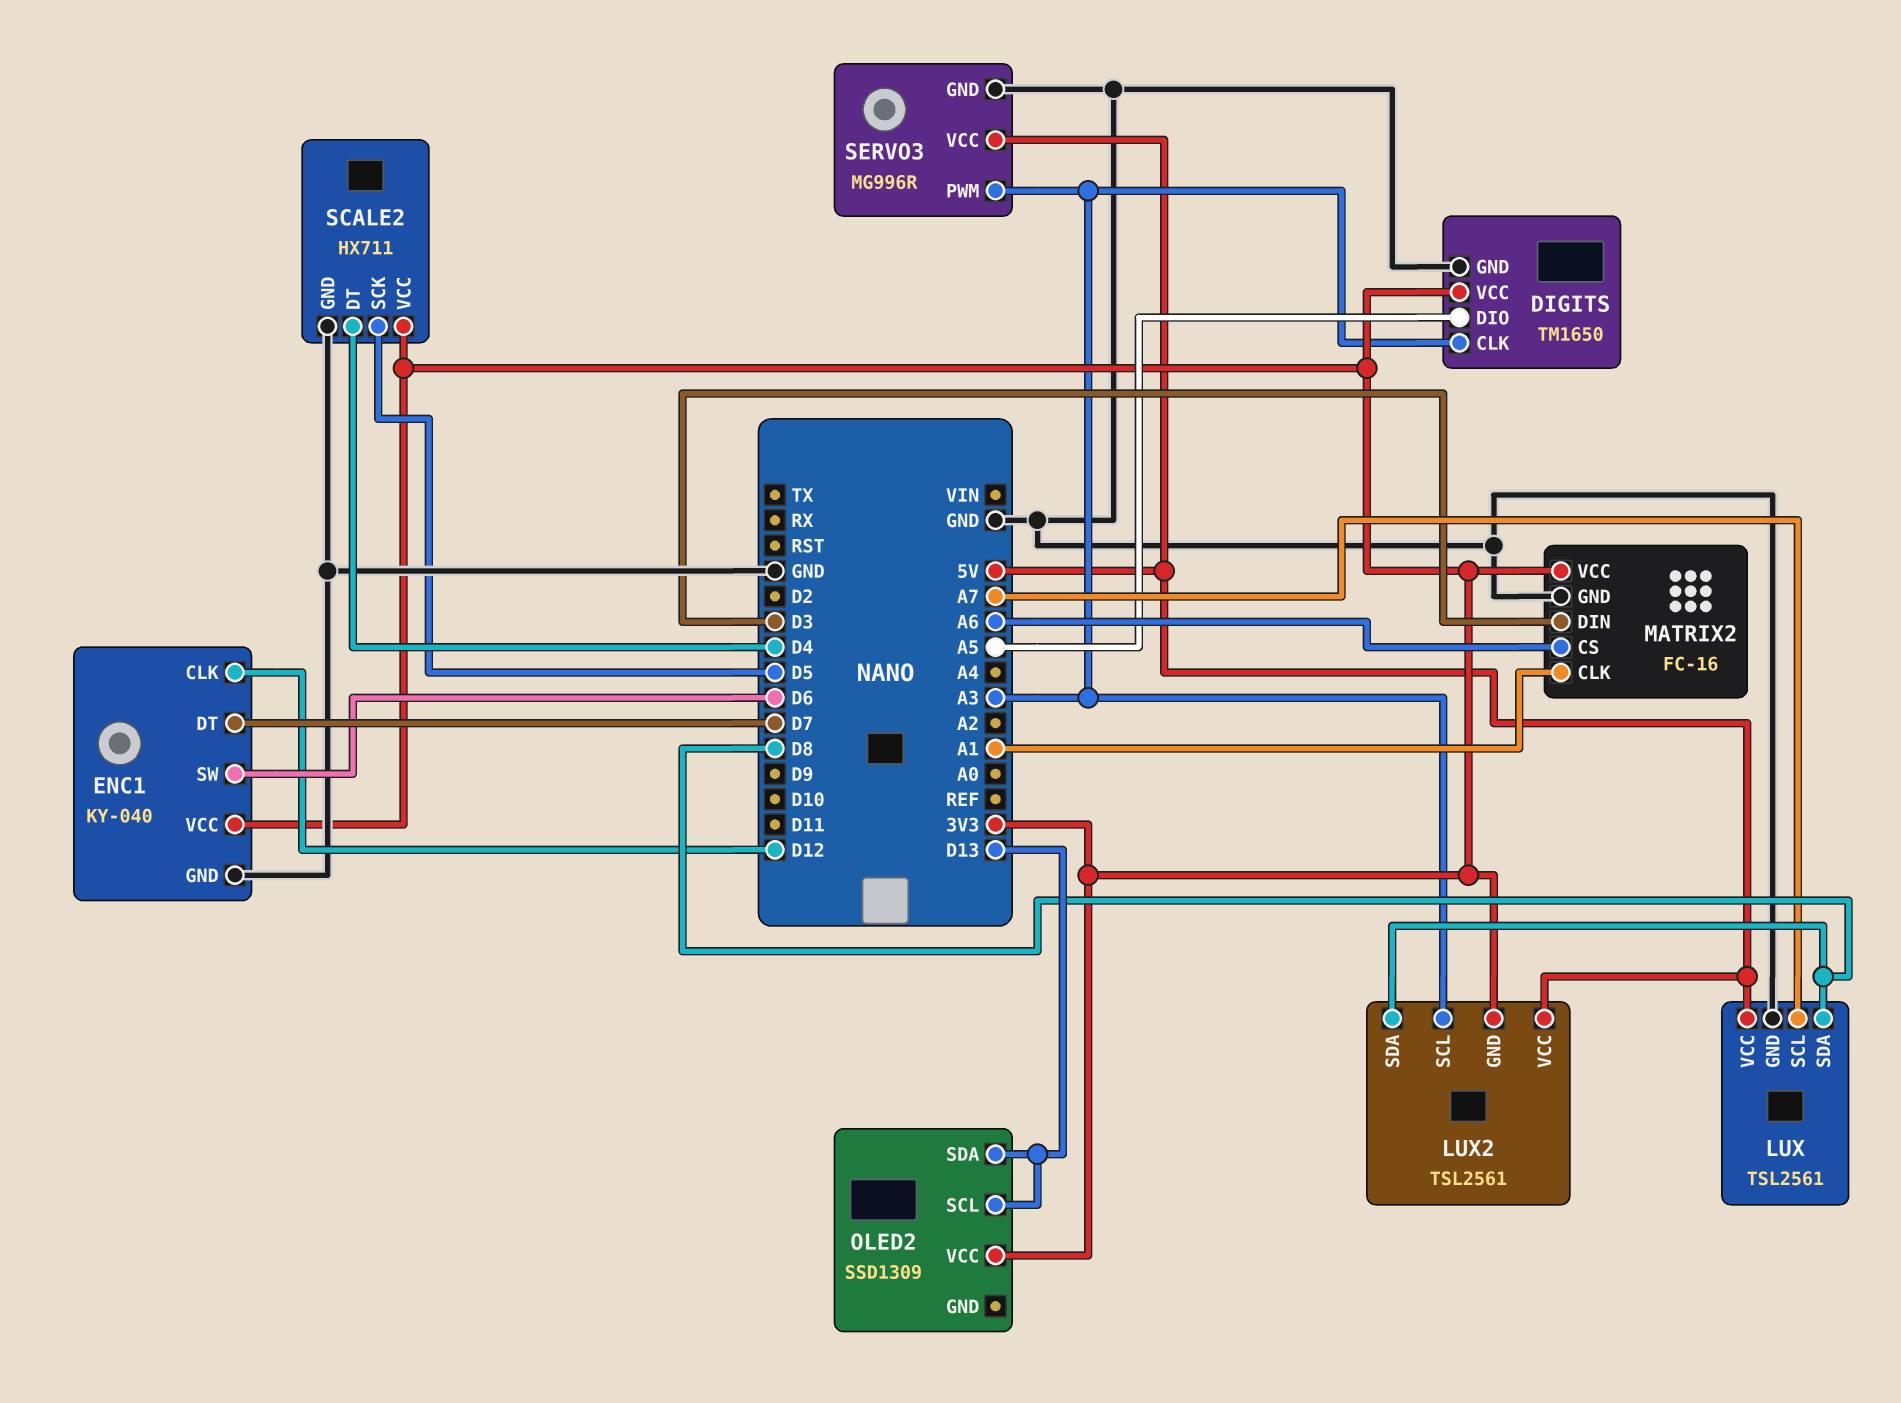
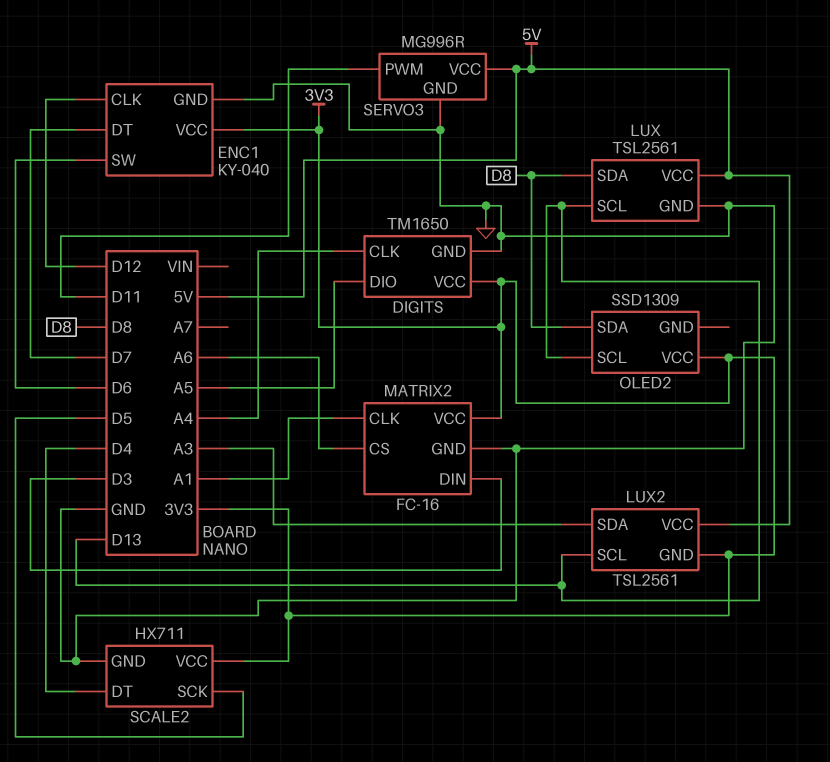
DIGITS pin CLK: A3 -> A4
LUX pin SCL: A7 -> D13
LUX2 pin SCL: A3 -> D13
LUX2 pin SDA: D8 -> A3
OLED2 pin SDA: D13 -> D8
SERVO3 pin PWM: A3 -> D11

